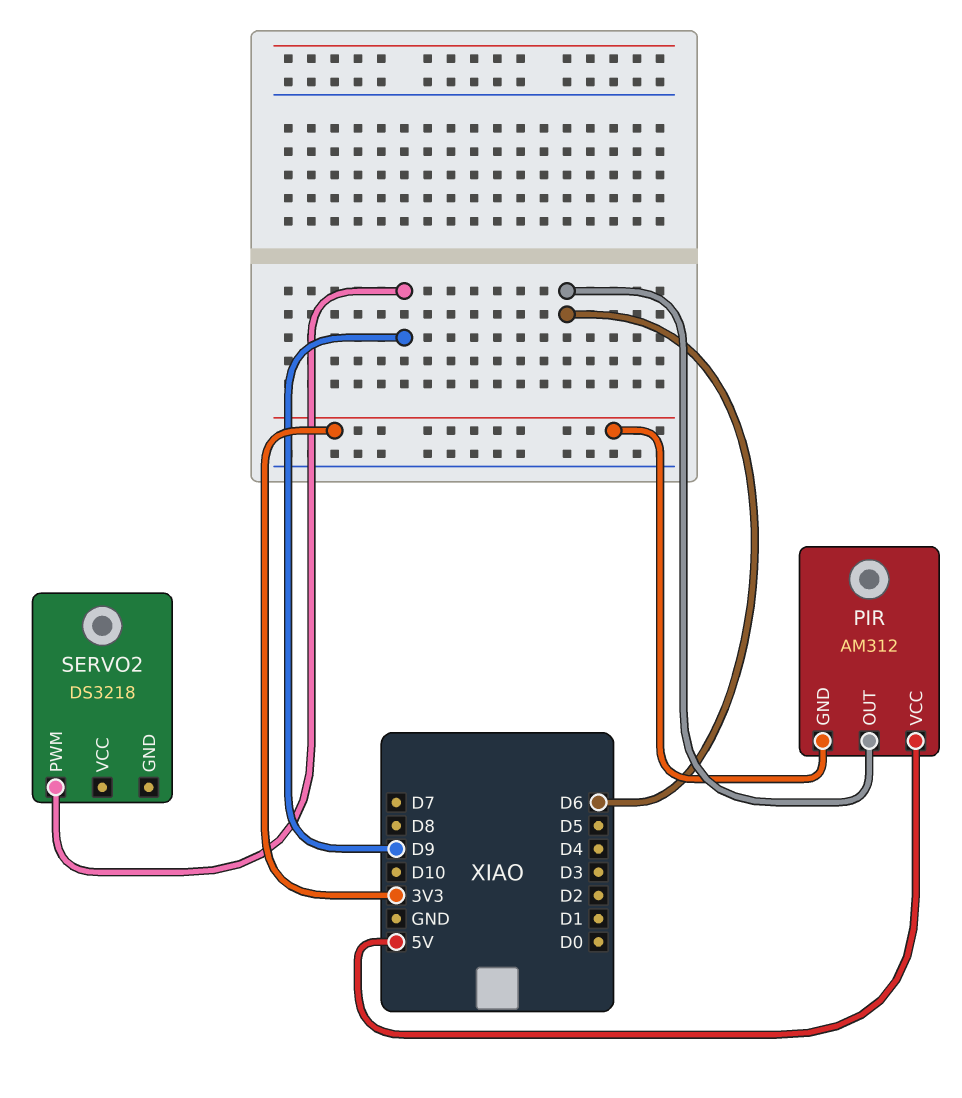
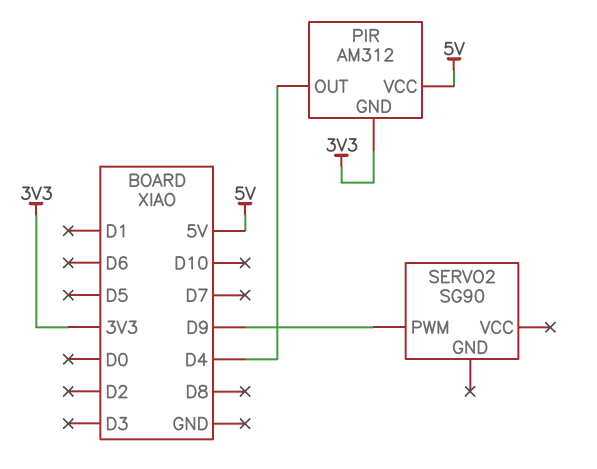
PIR pin OUT: D6 -> D4
SERVO2: DS3218 -> SG90

